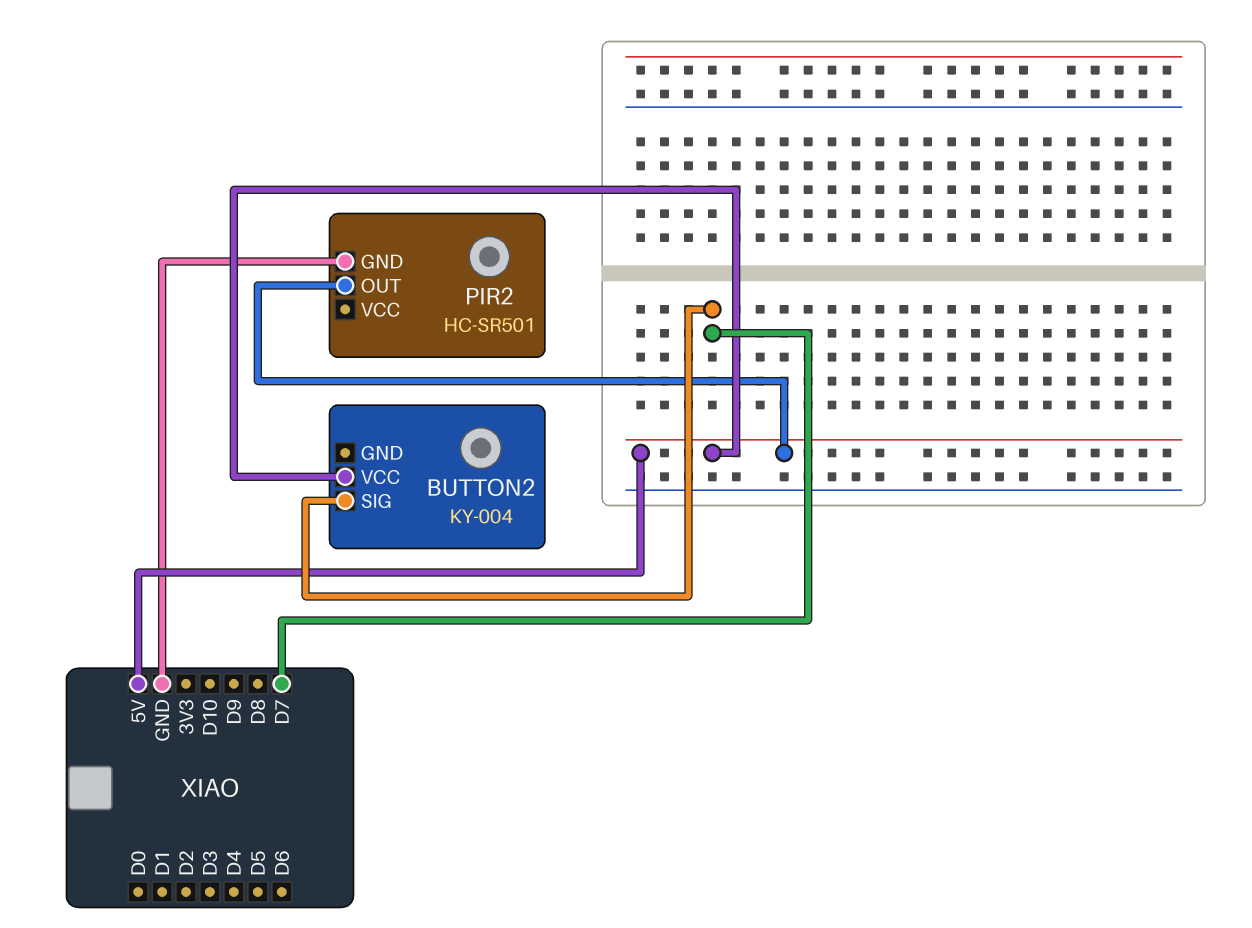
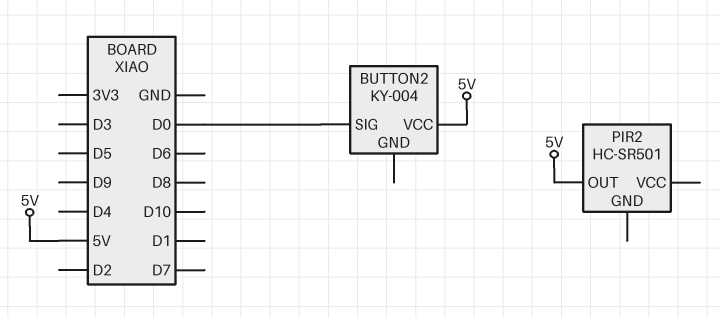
BUTTON2 pin SIG: D7 -> D0
PIR2 pin GND: GND -> none

